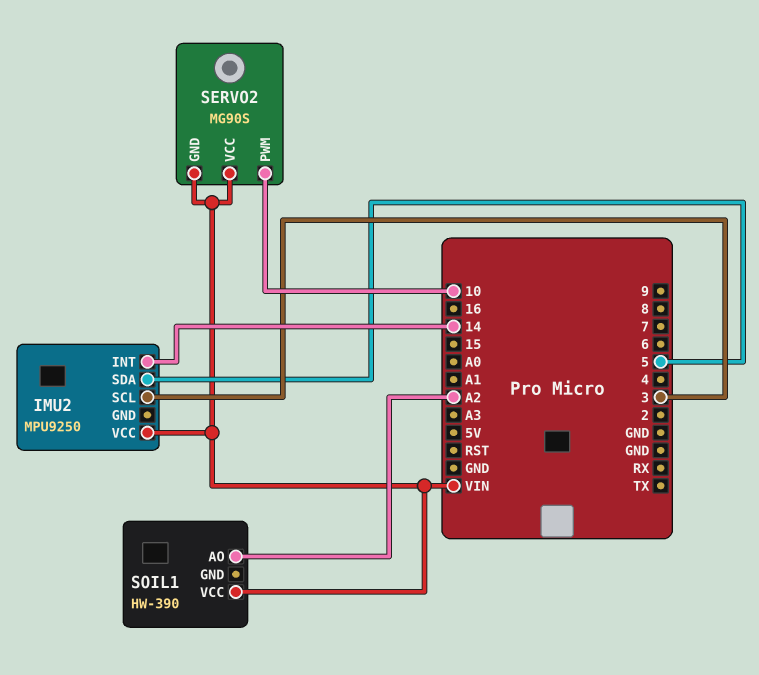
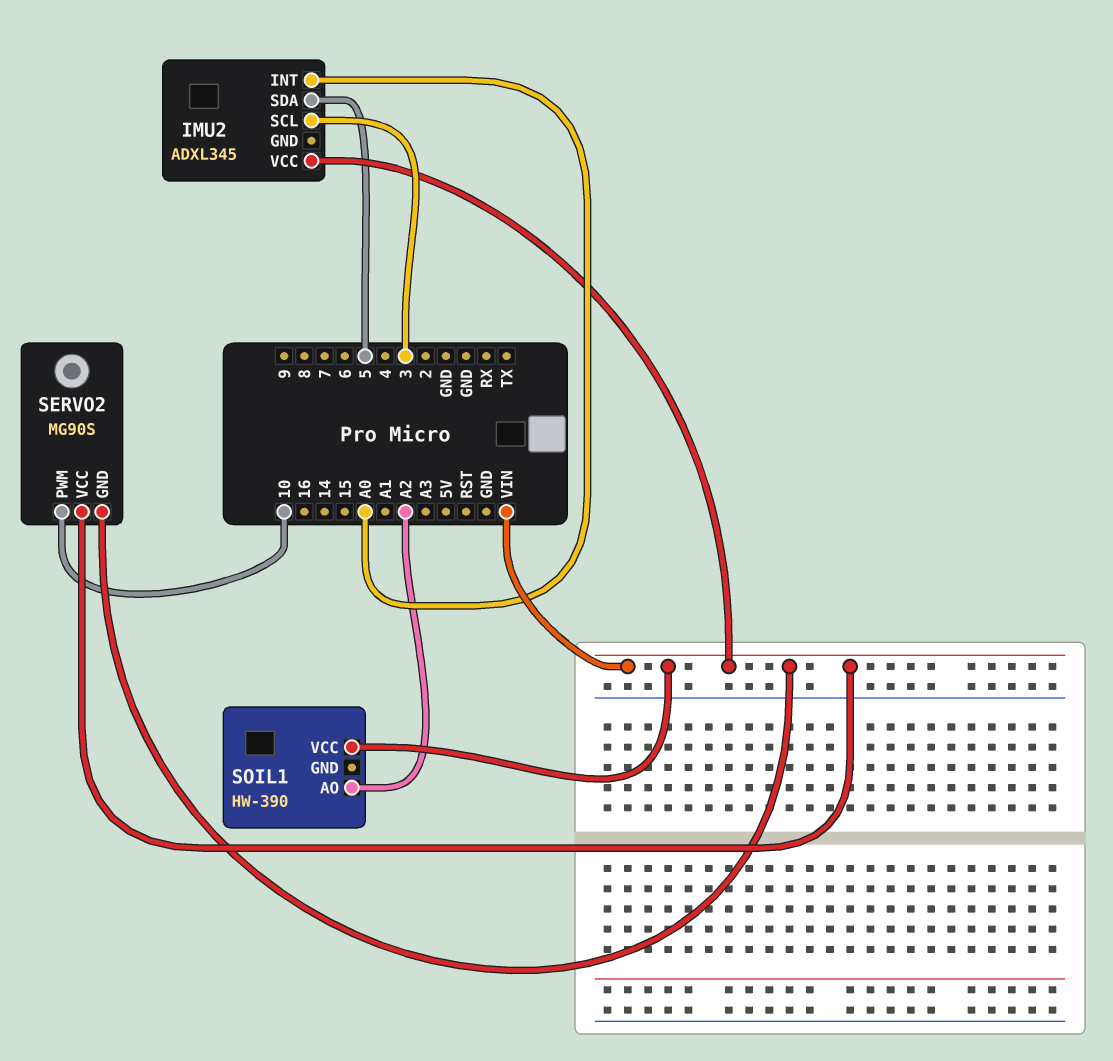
IMU2: MPU9250 -> ADXL345
IMU2 pin INT: 14 -> A0

